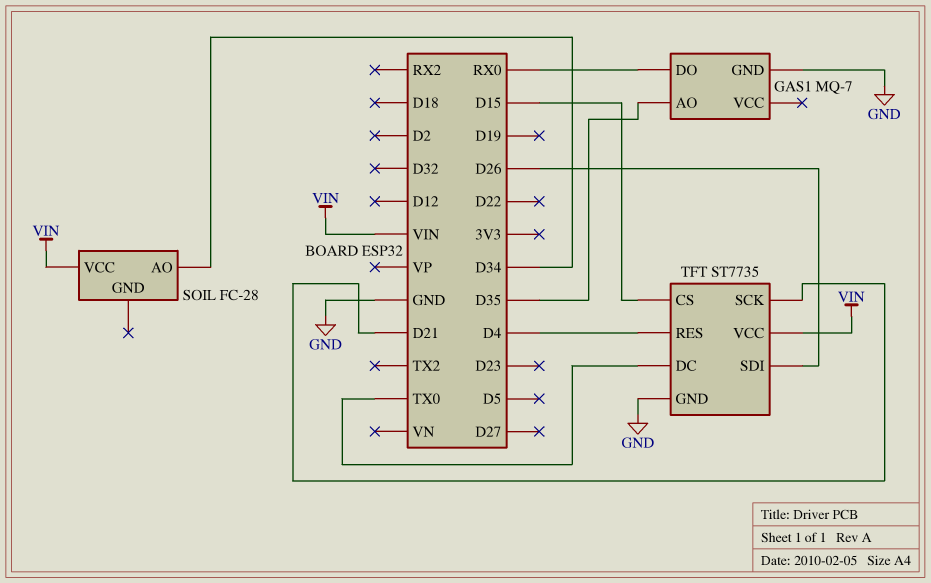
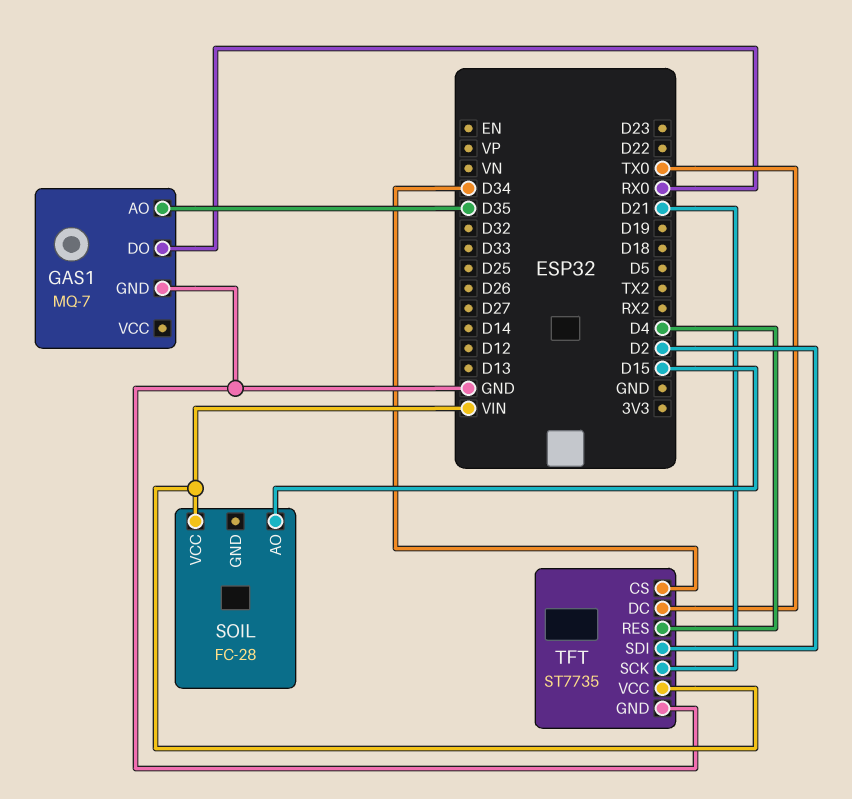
SOIL pin AO: D34 -> D15
TFT pin CS: D15 -> D34
TFT pin SDI: D26 -> D2

